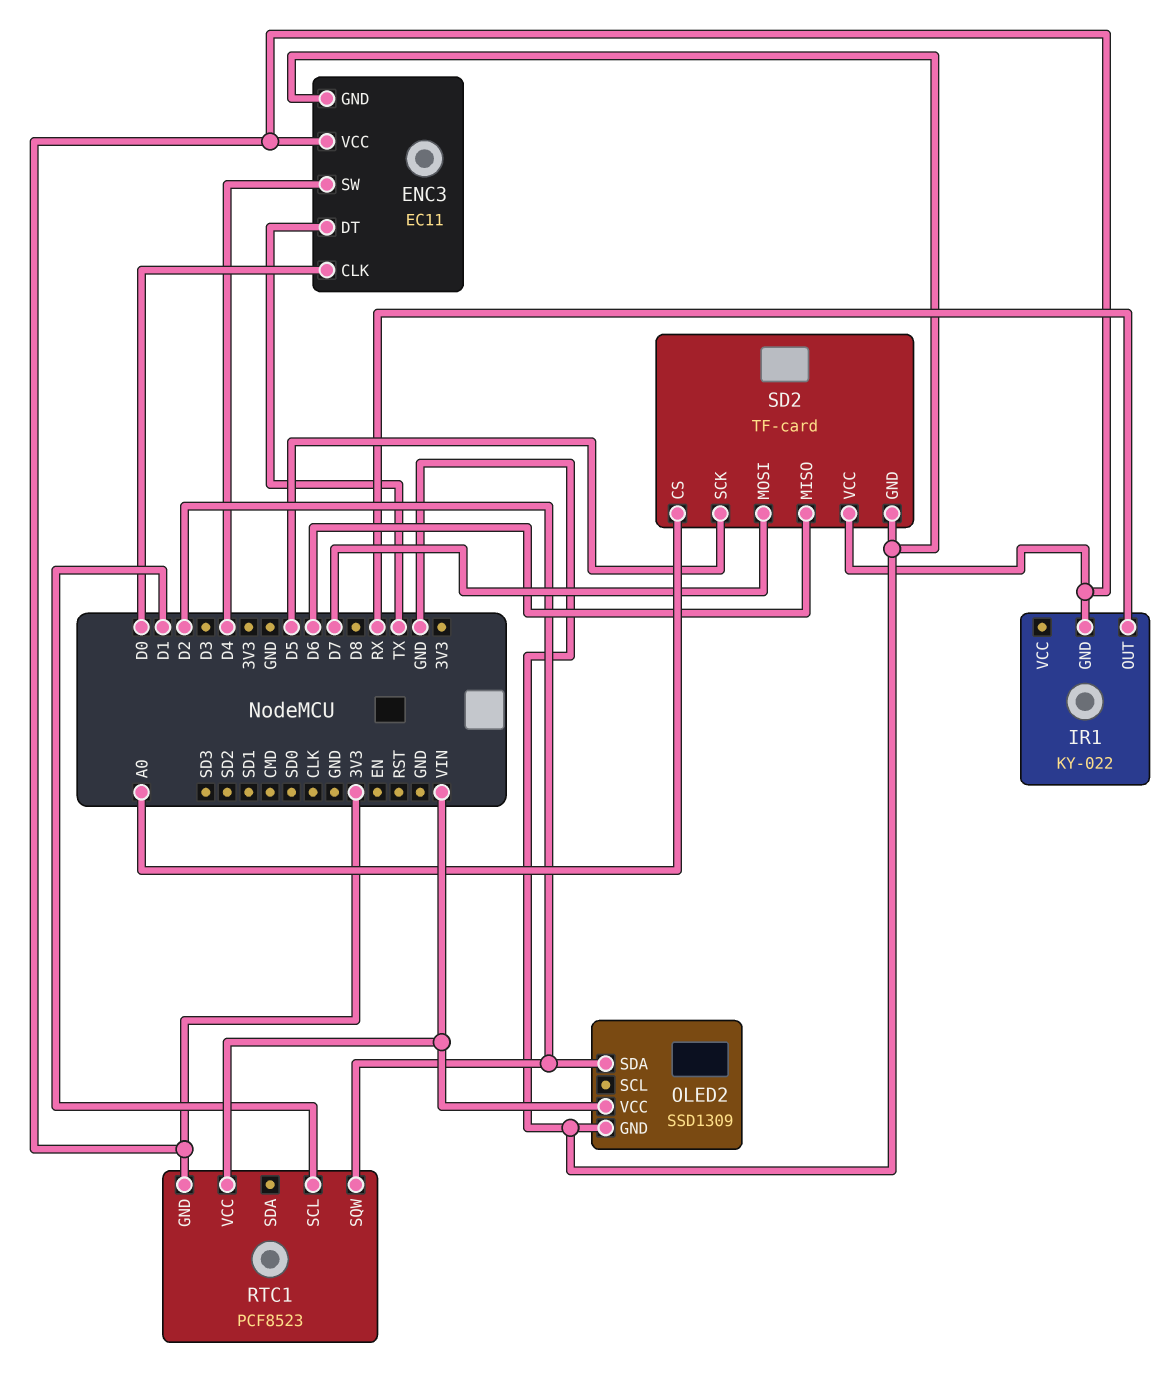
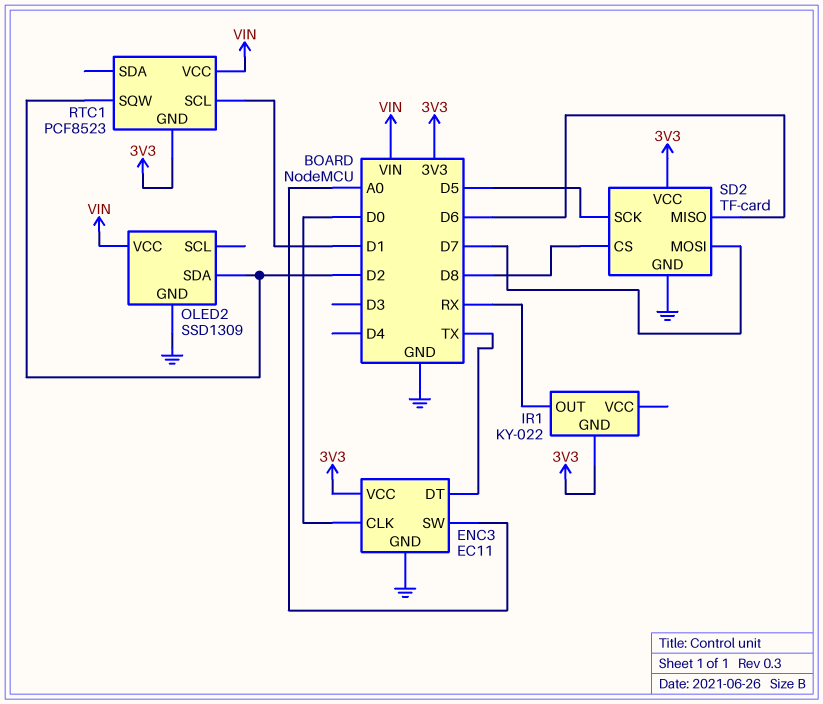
ENC3 pin SW: D4 -> A0
SD2 pin CS: A0 -> D8

